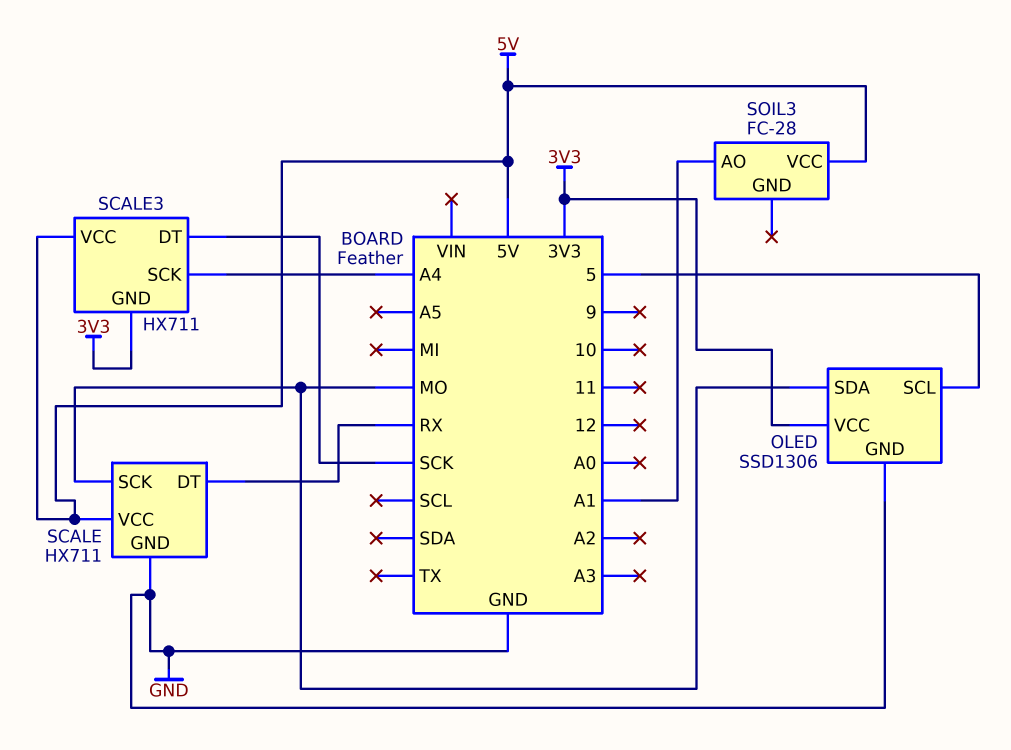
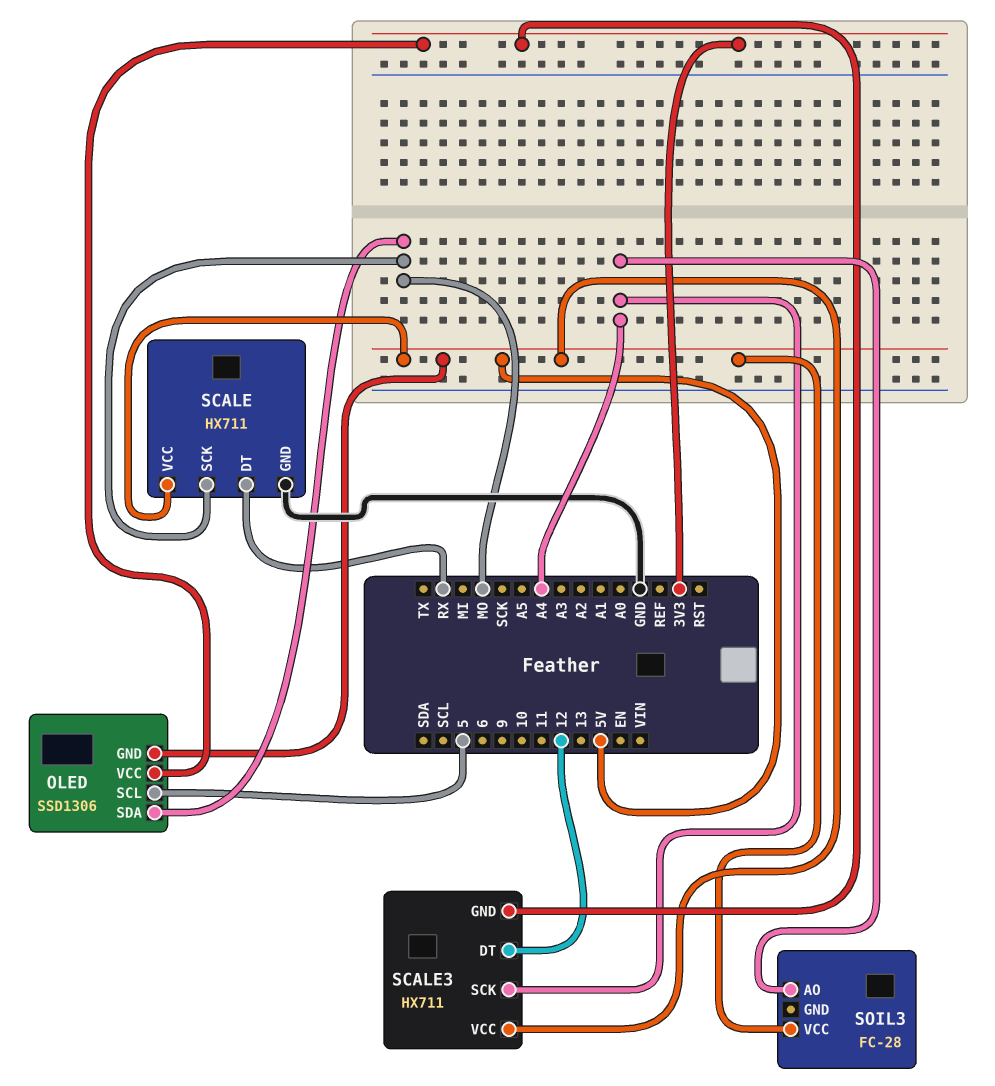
OLED pin GND: GND -> 5V
SCALE3 pin DT: SCK -> 12
SOIL3 pin AO: A1 -> A4

